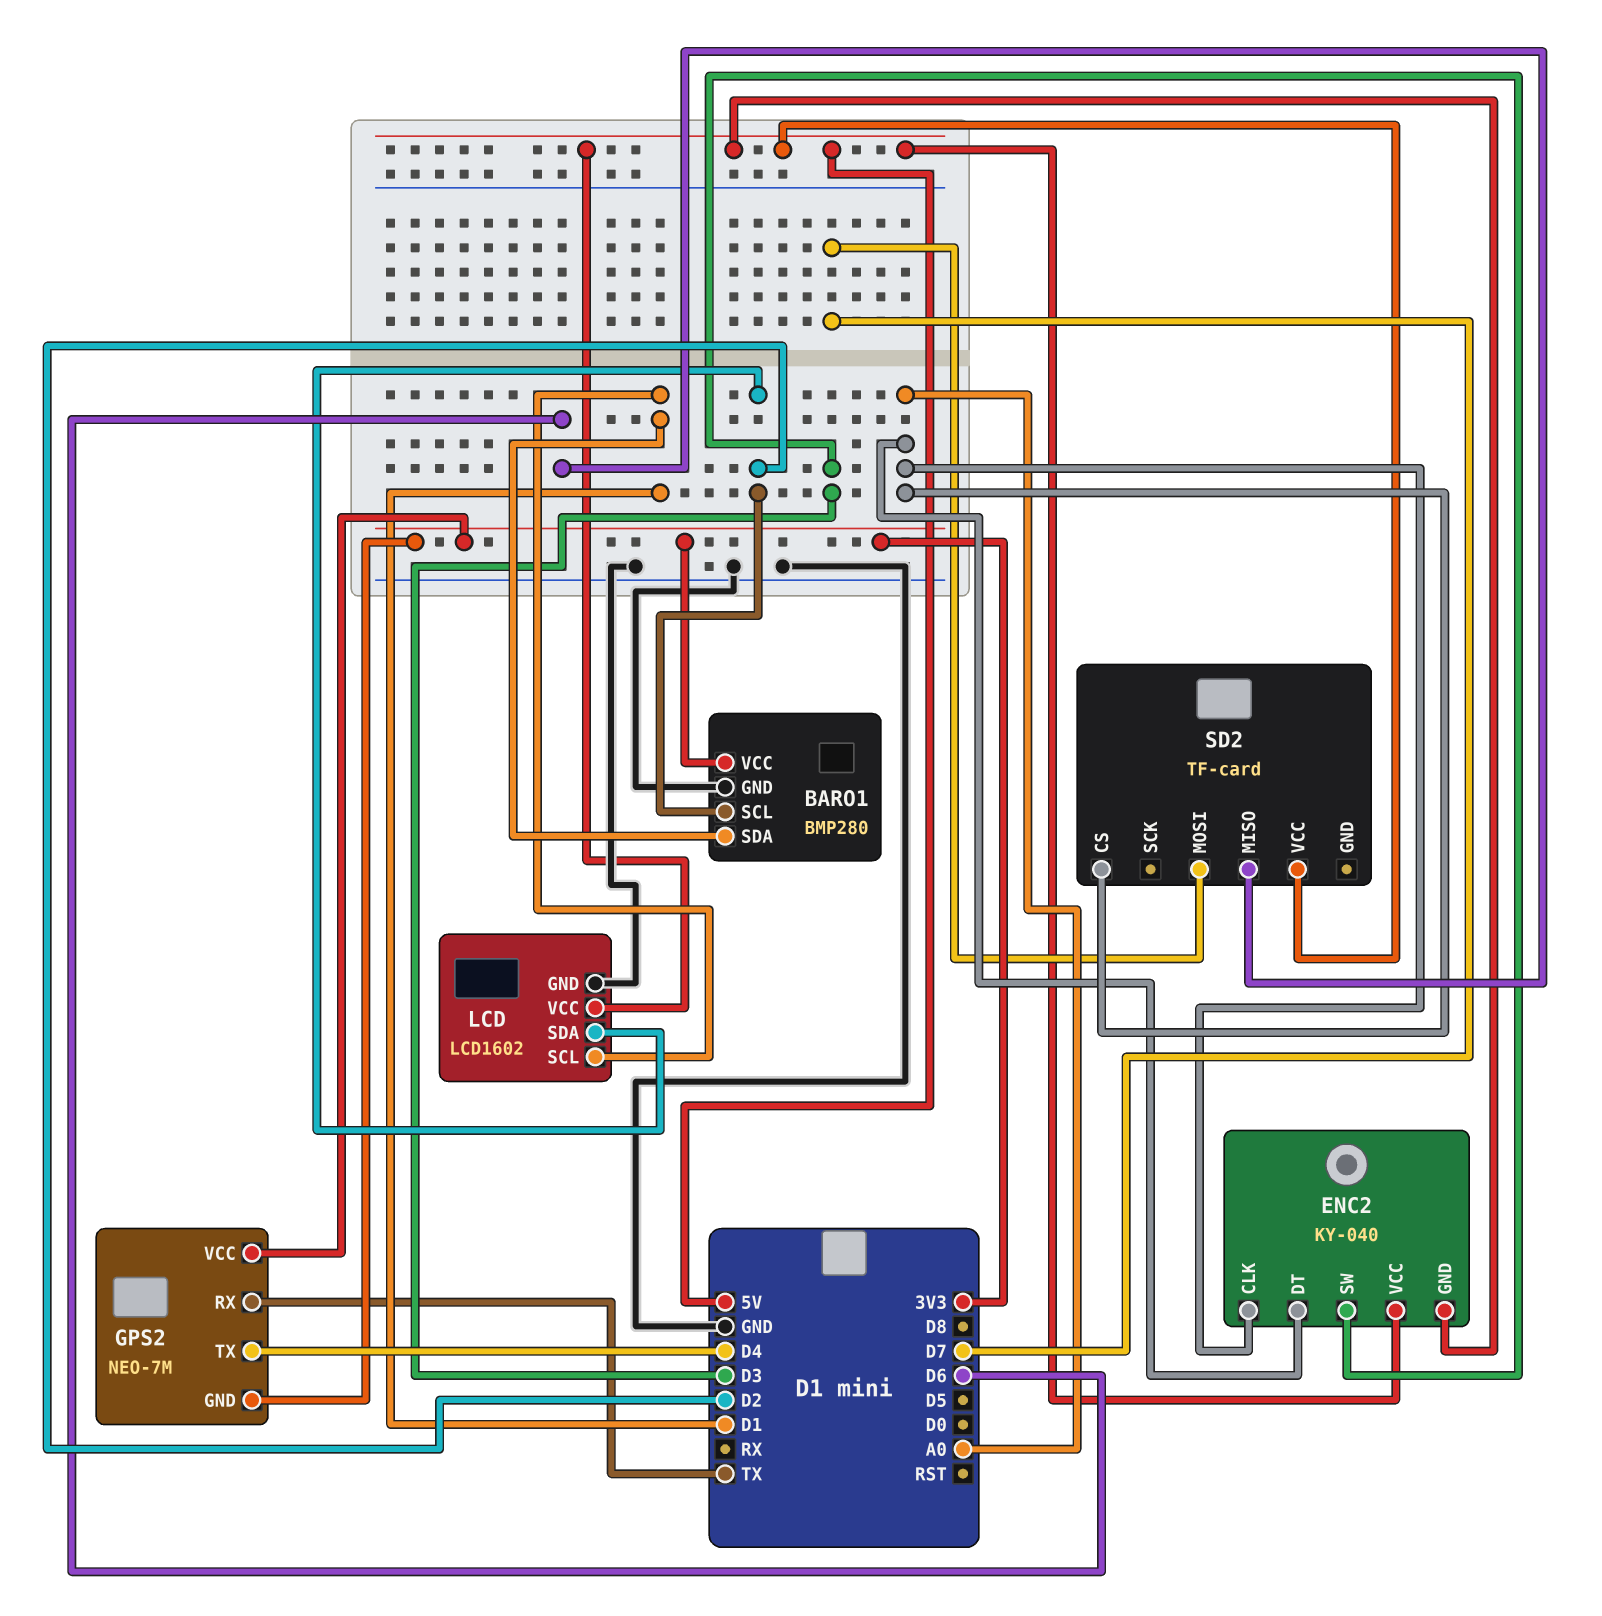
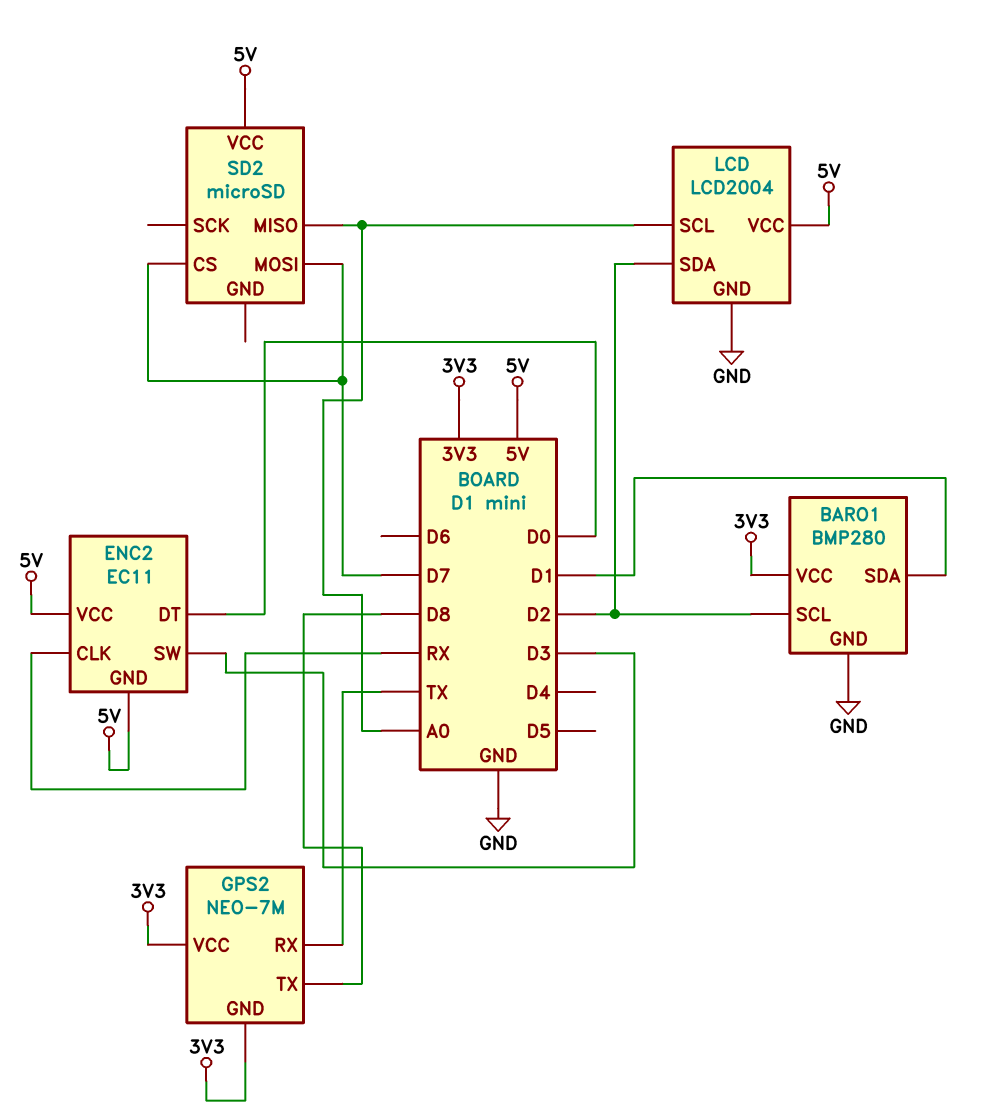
ENC2: KY-040 -> EC11
ENC2 pin CLK: A0 -> RX
ENC2 pin DT: A0 -> D0
GPS2 pin TX: D4 -> D8
LCD: LCD1602 -> LCD2004
LCD pin SCL: D1 -> A0
SD2: TF-card -> microSD
SD2 pin CS: A0 -> D7
SD2 pin MISO: D6 -> A0

